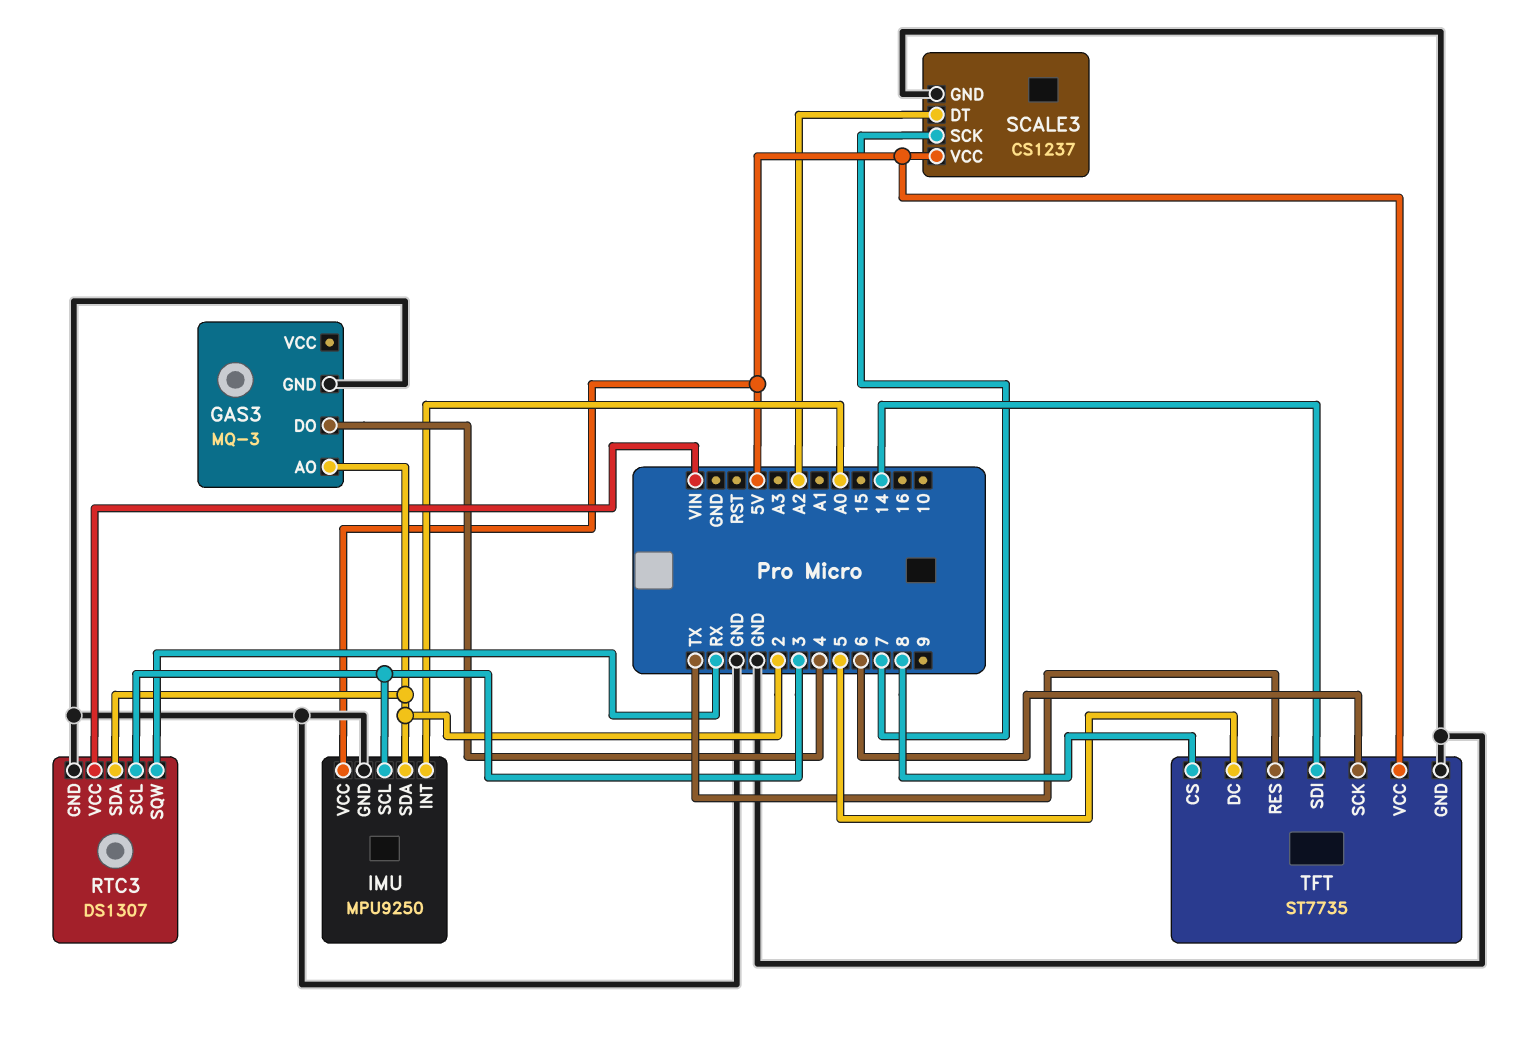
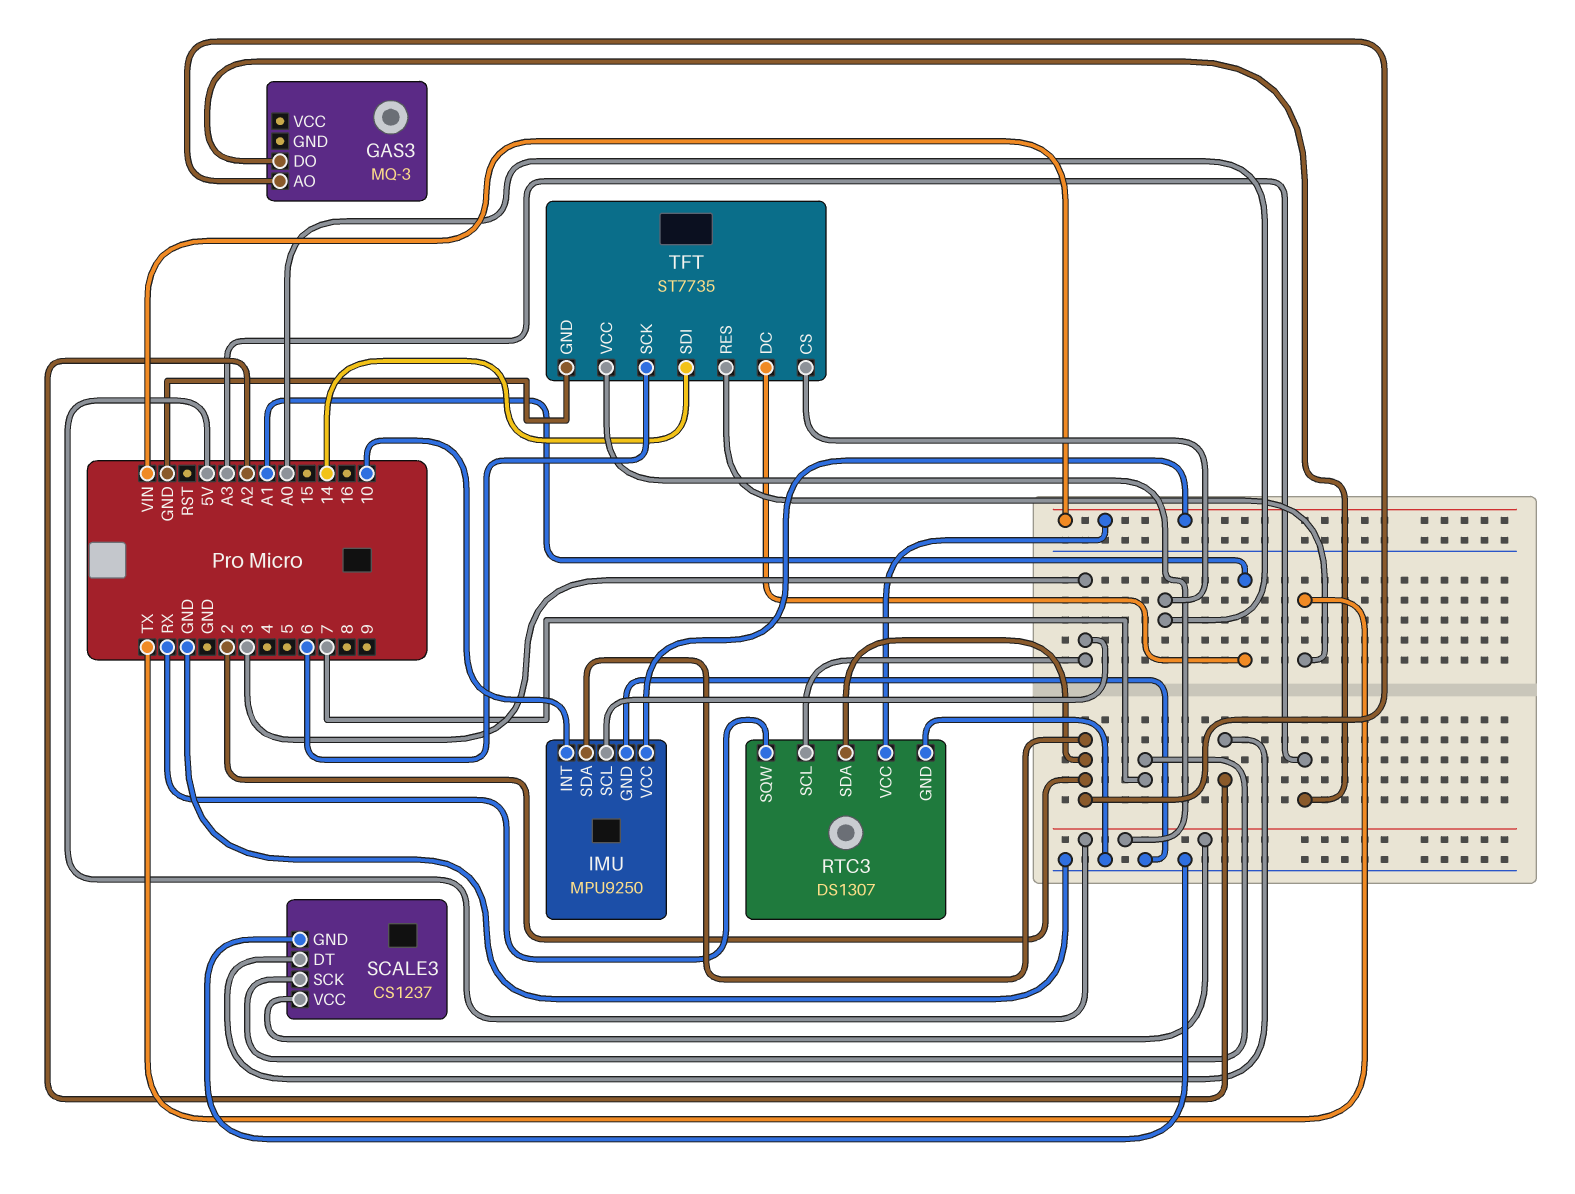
GAS3 pin DO: 4 -> A3
GAS3 pin GND: GND -> none
IMU pin INT: A0 -> 10
IMU pin VCC: 5V -> VIN
TFT pin CS: 8 -> A0
TFT pin DC: 5 -> A1

